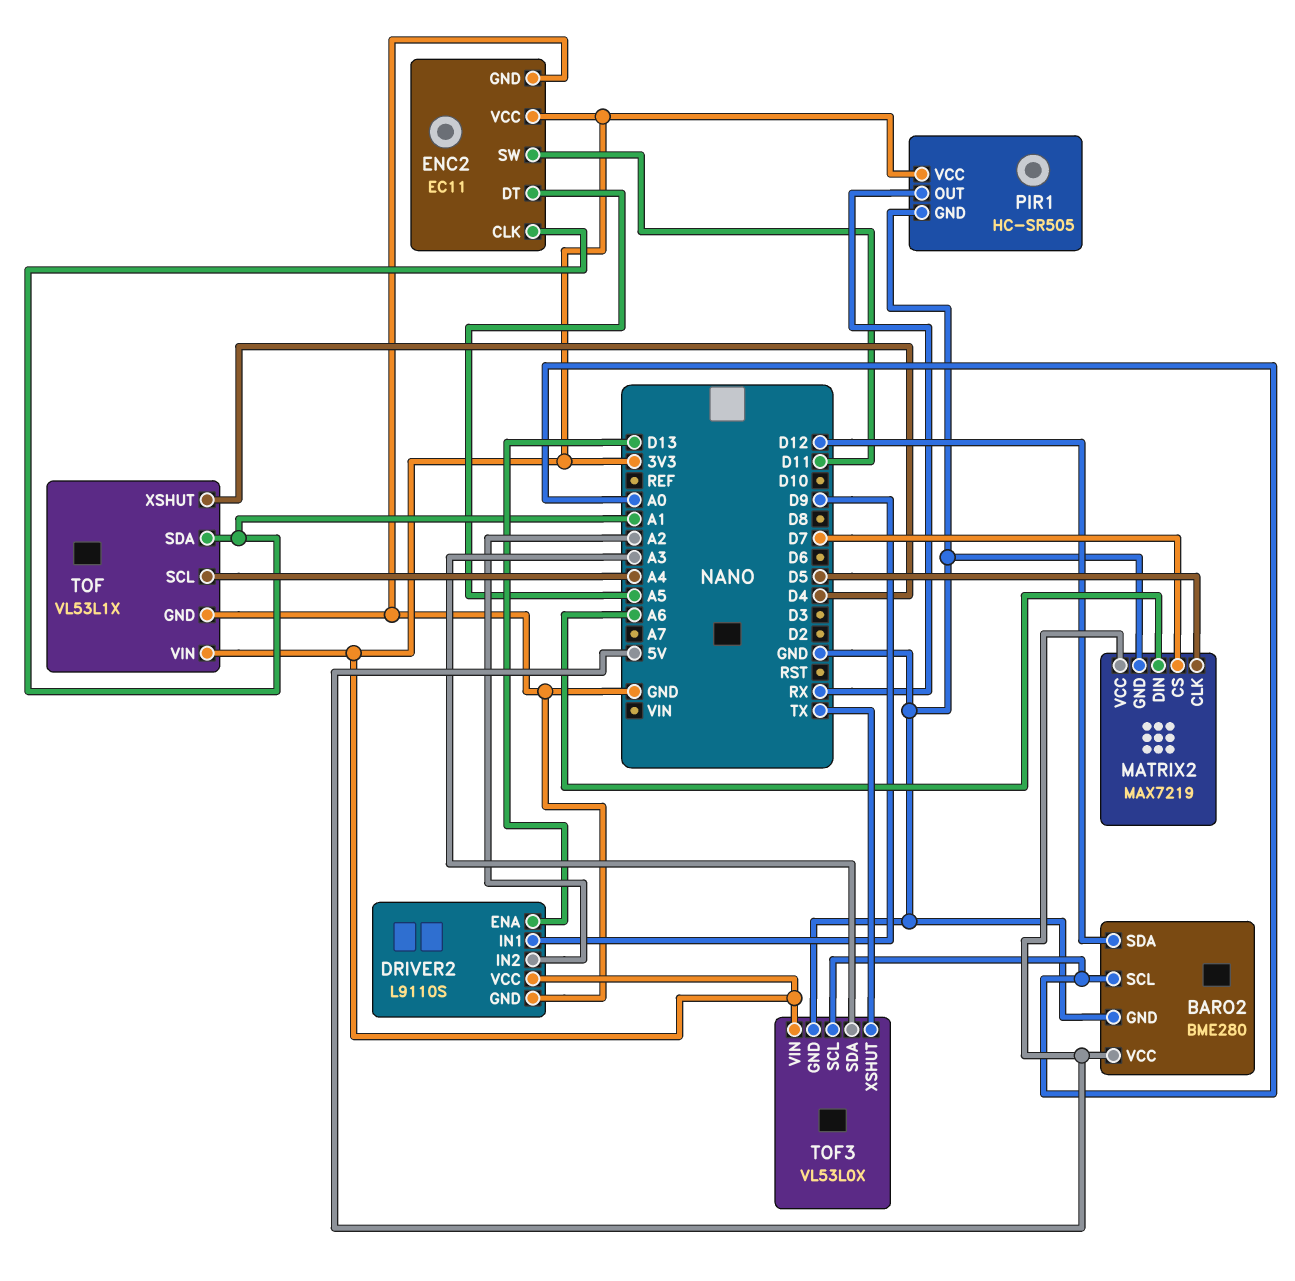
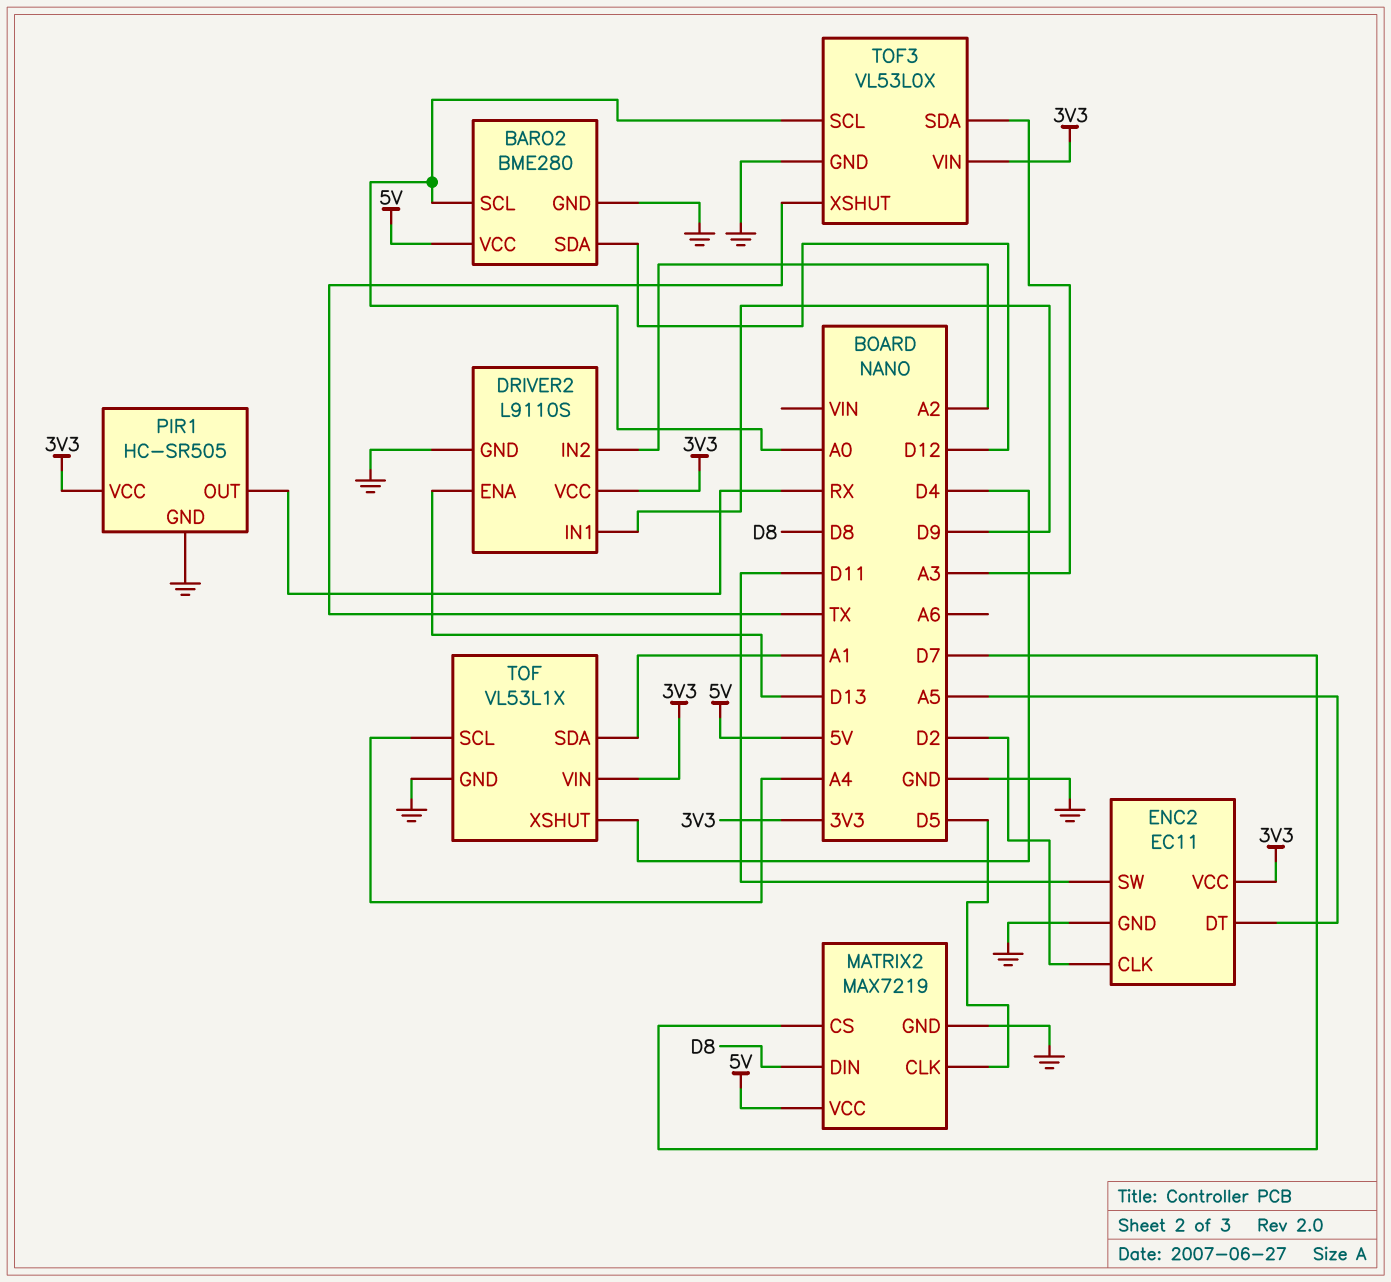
ENC2 pin CLK: A1 -> D2
MATRIX2 pin DIN: A6 -> D8

